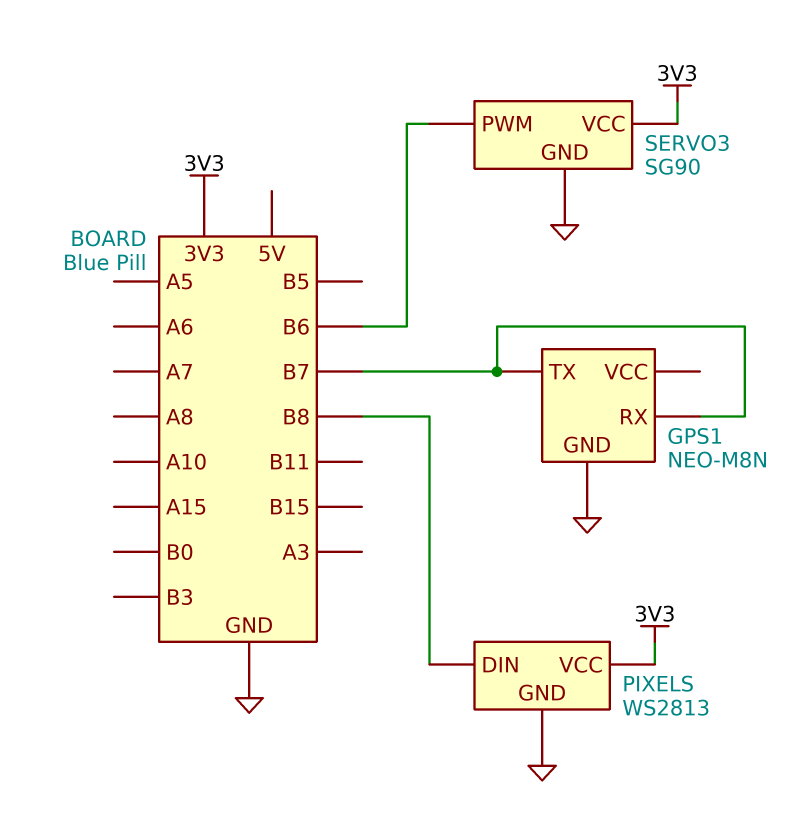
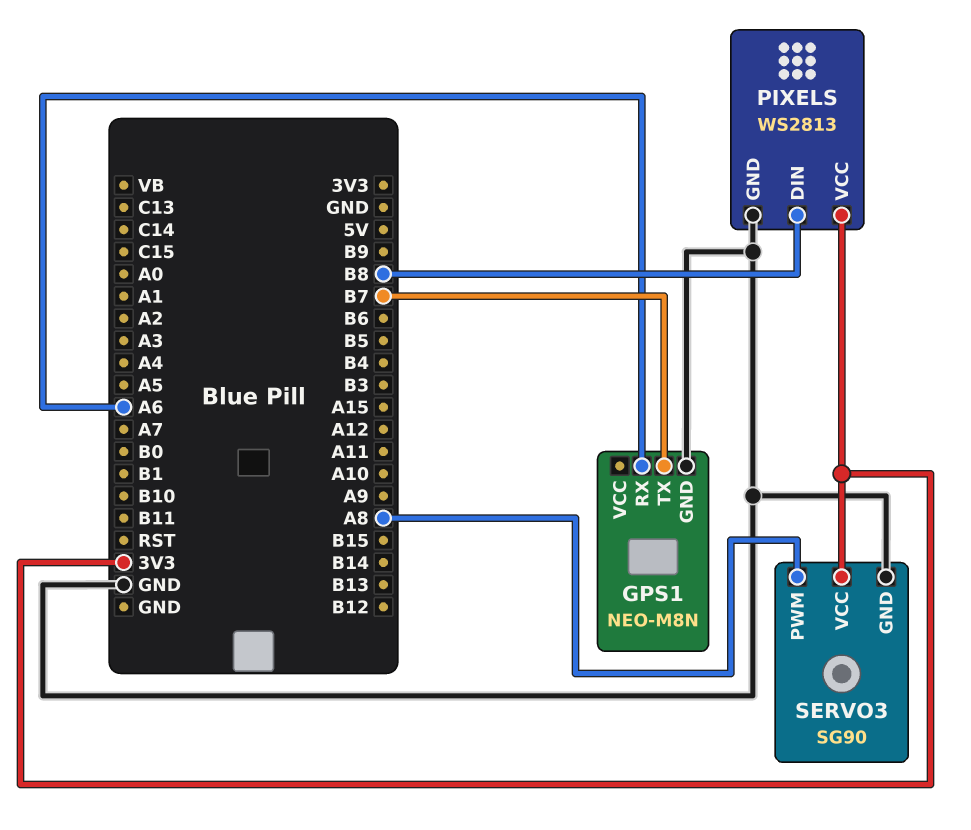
GPS1 pin RX: B7 -> A6
SERVO3 pin PWM: B6 -> A8

